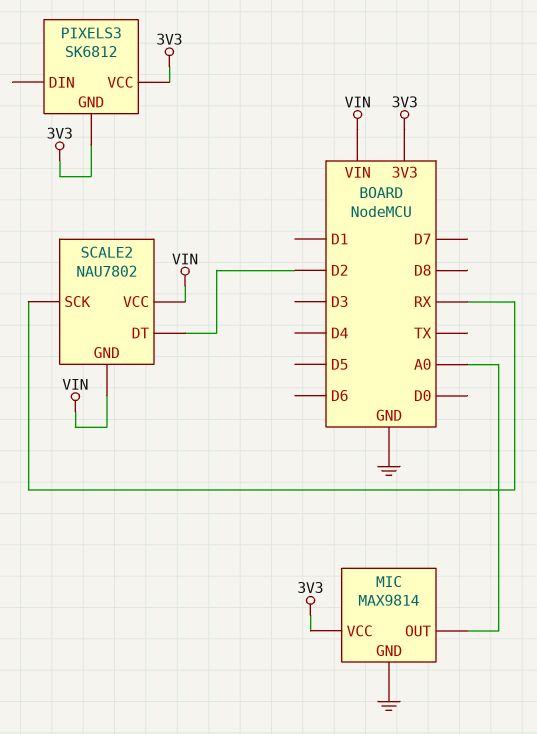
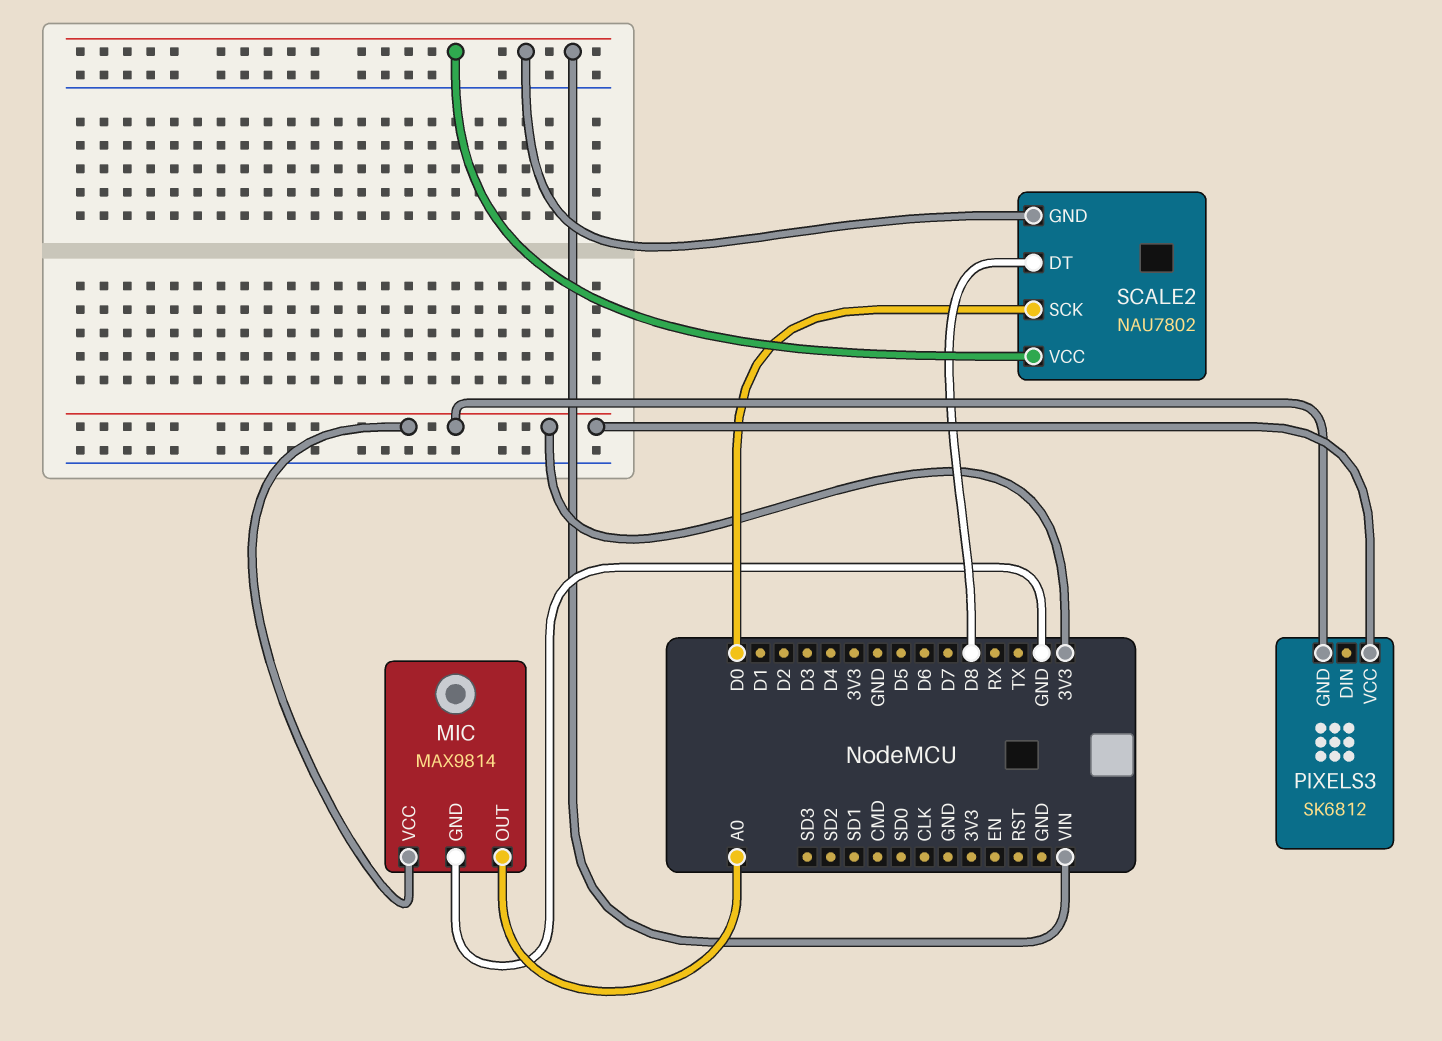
SCALE2 pin DT: D2 -> D8
SCALE2 pin SCK: RX -> D0

